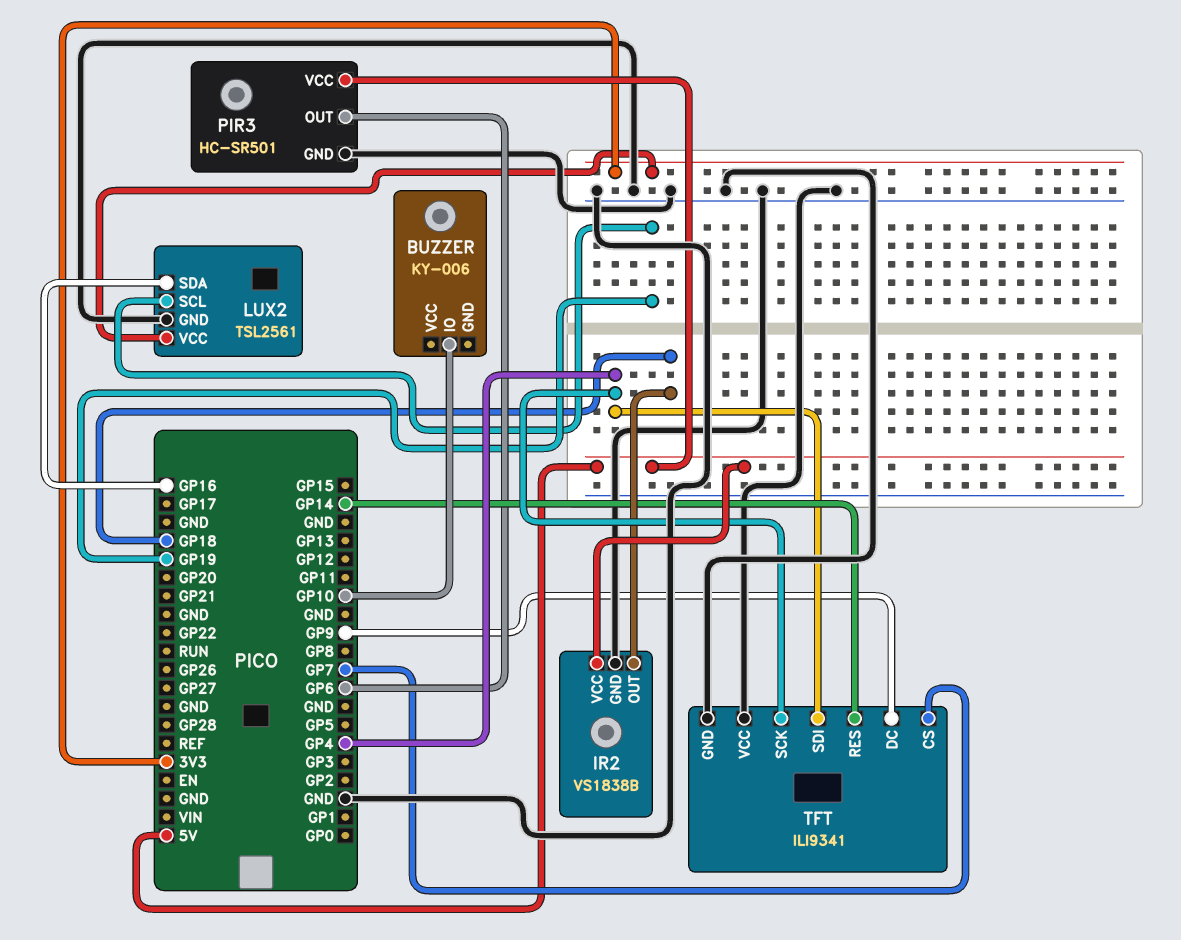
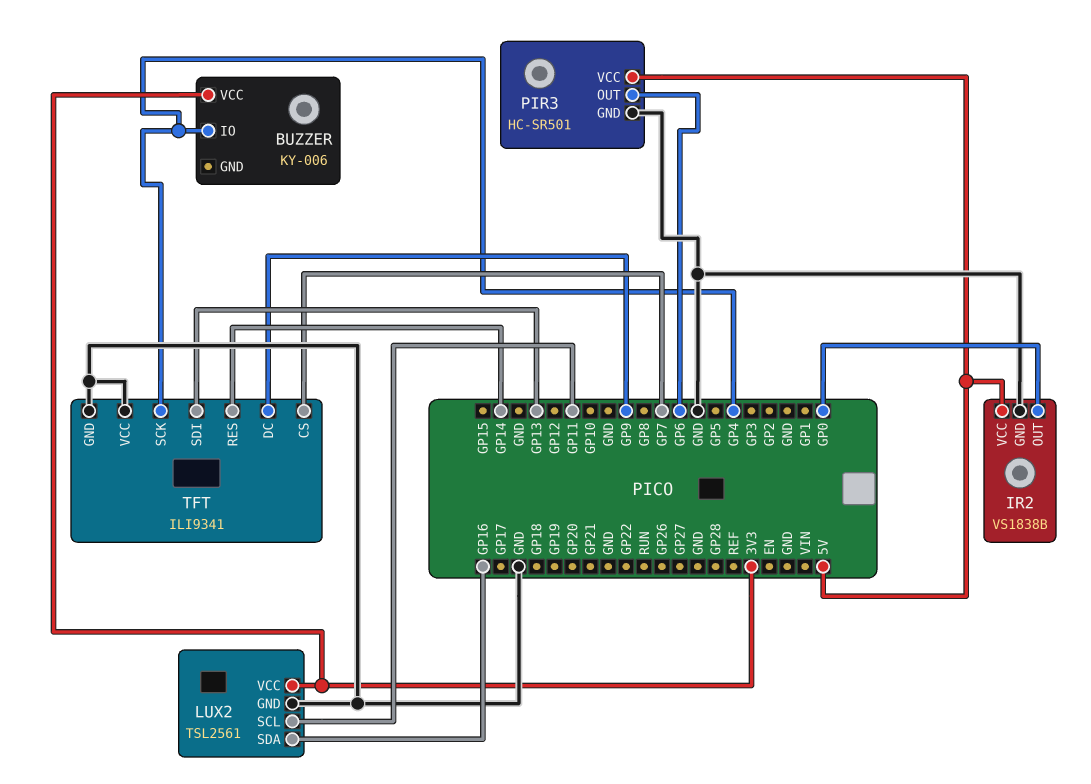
BUZZER pin IO: GP10 -> GP4
BUZZER pin VCC: none -> 3V3
IR2 pin OUT: GP18 -> GP0
LUX2 pin SCL: GP19 -> GP11
TFT pin SDI: GP4 -> GP13

